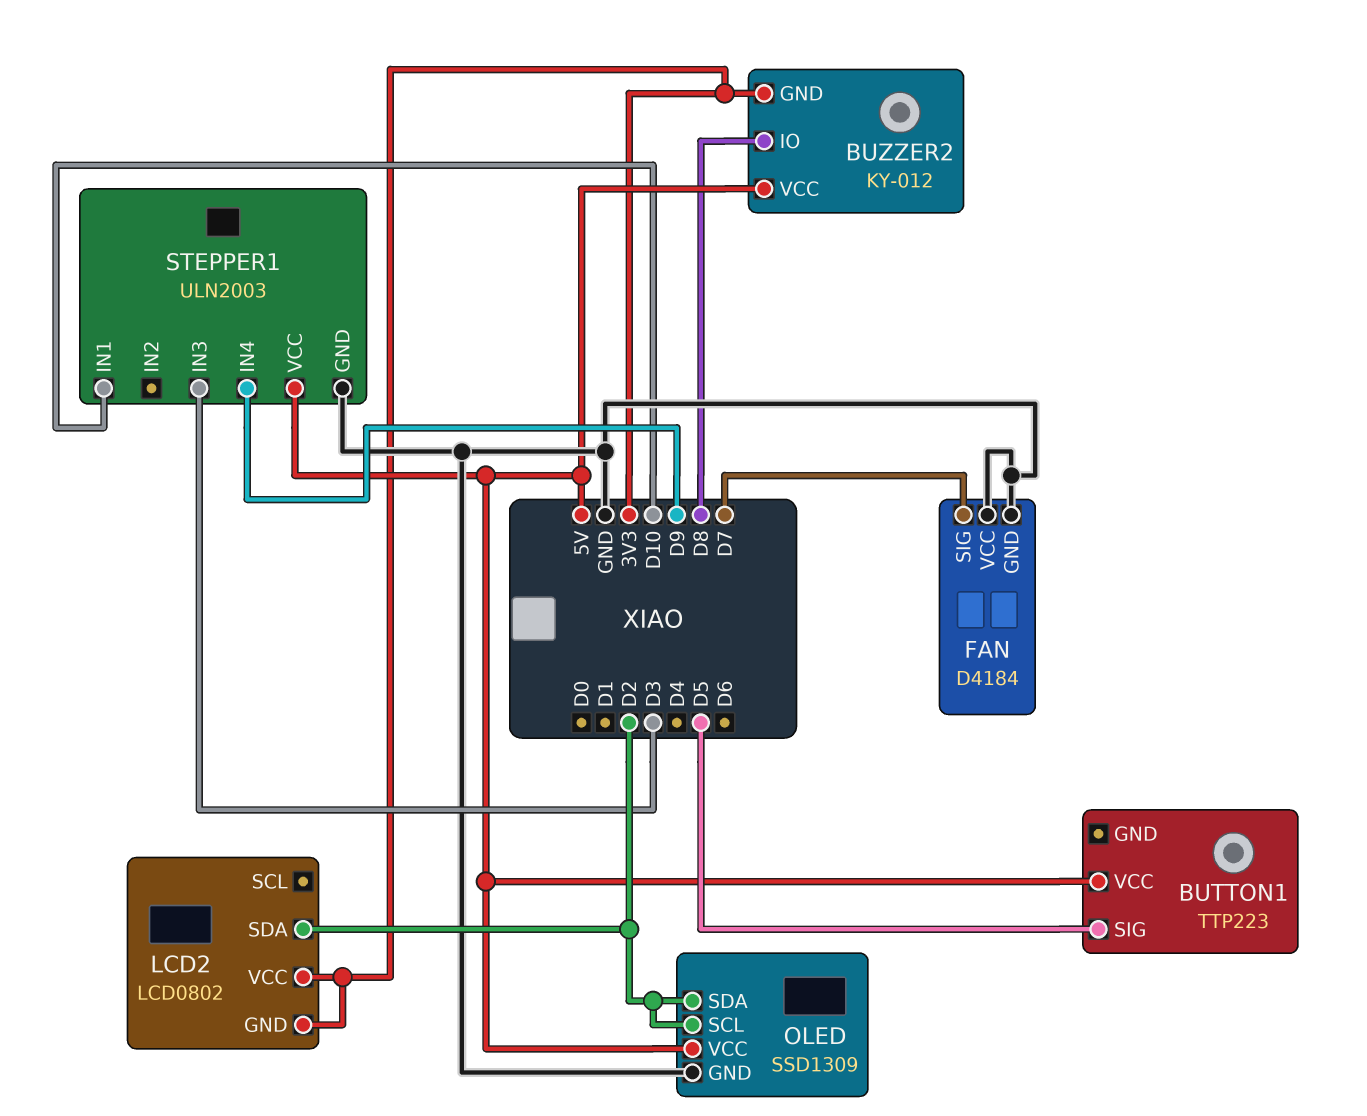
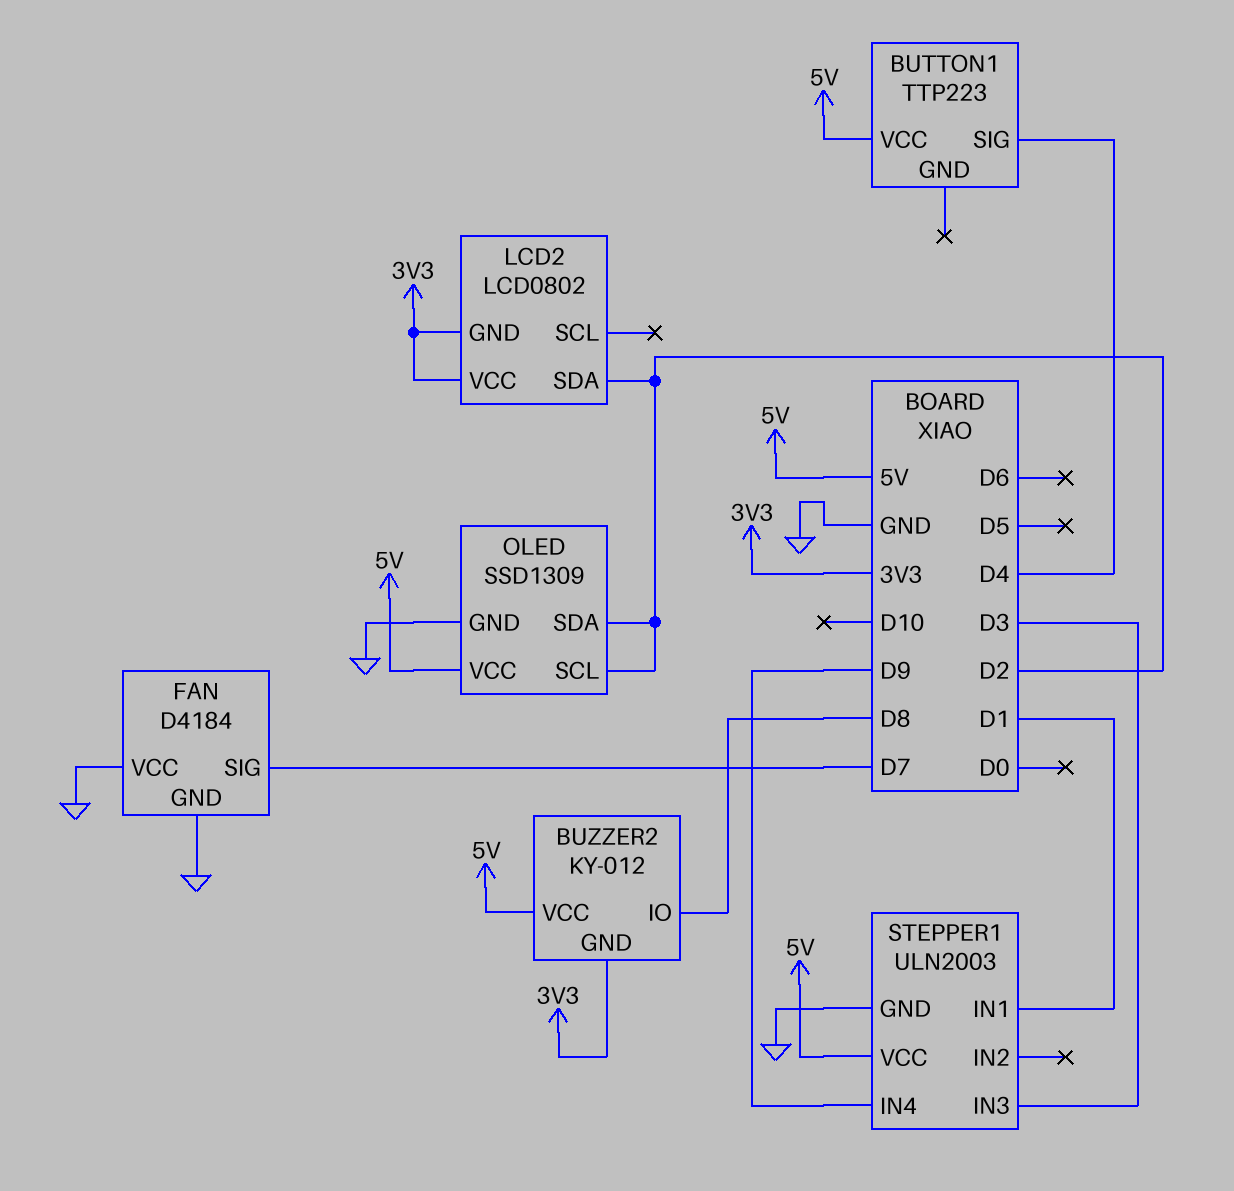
BUTTON1 pin SIG: D5 -> D4
STEPPER1 pin IN1: D10 -> D1

